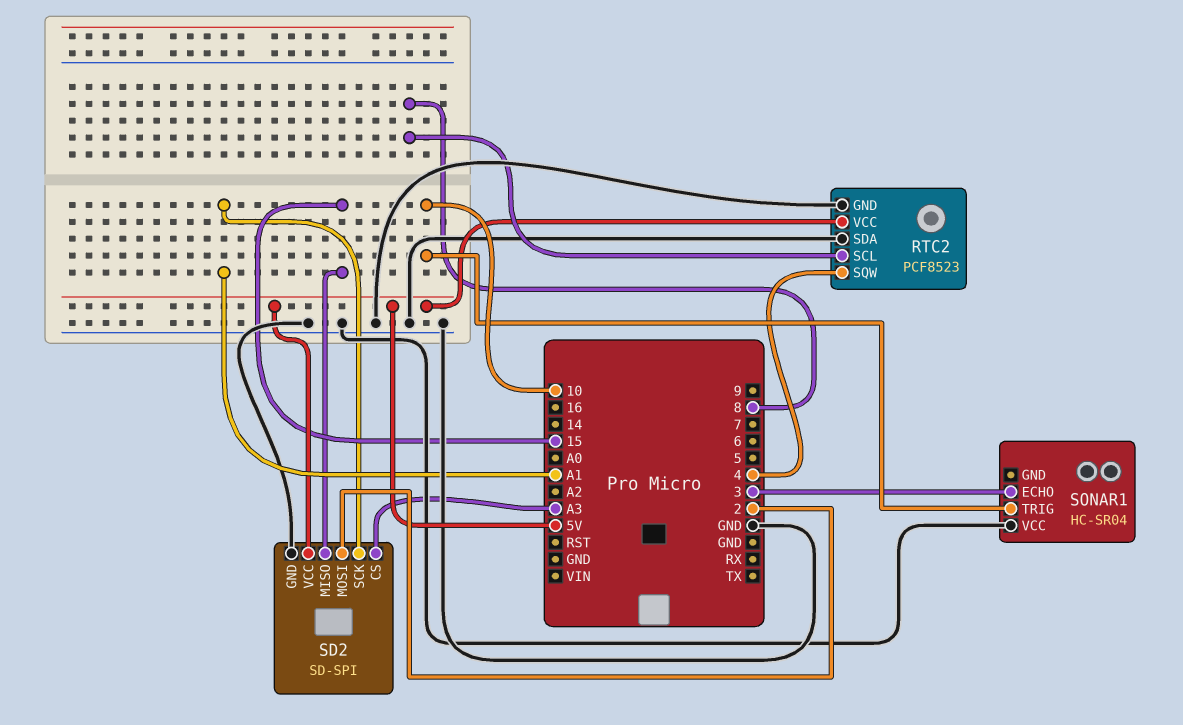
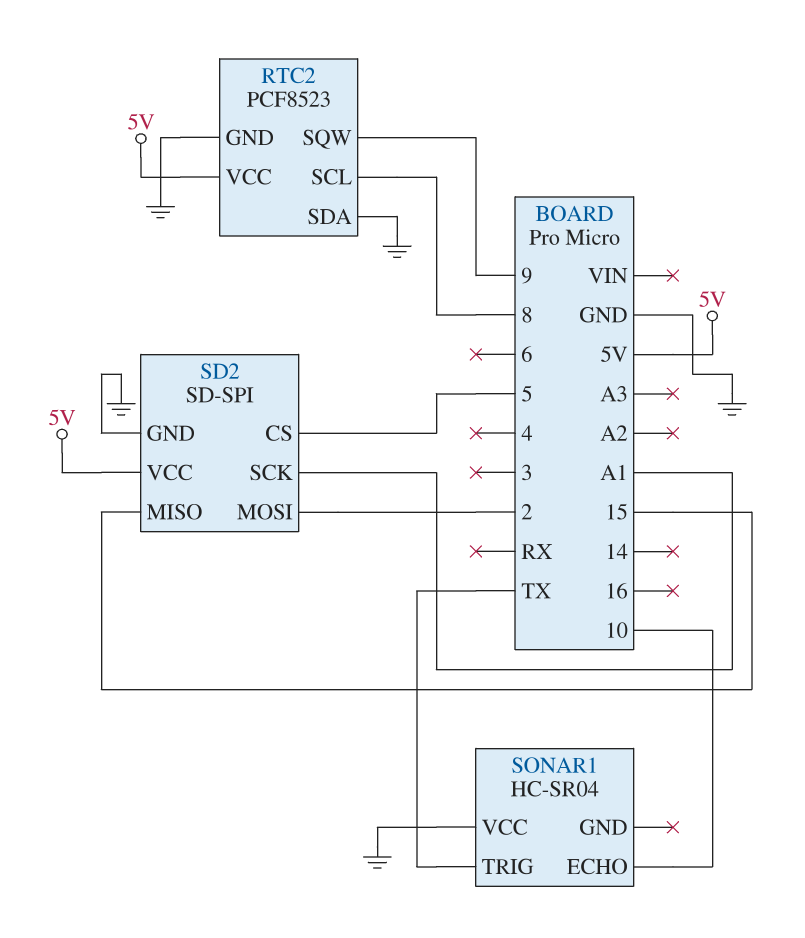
RTC2 pin SQW: 4 -> 9
SD2 pin CS: A3 -> 5
SONAR1 pin ECHO: 3 -> 10
SONAR1 pin TRIG: 10 -> TX

